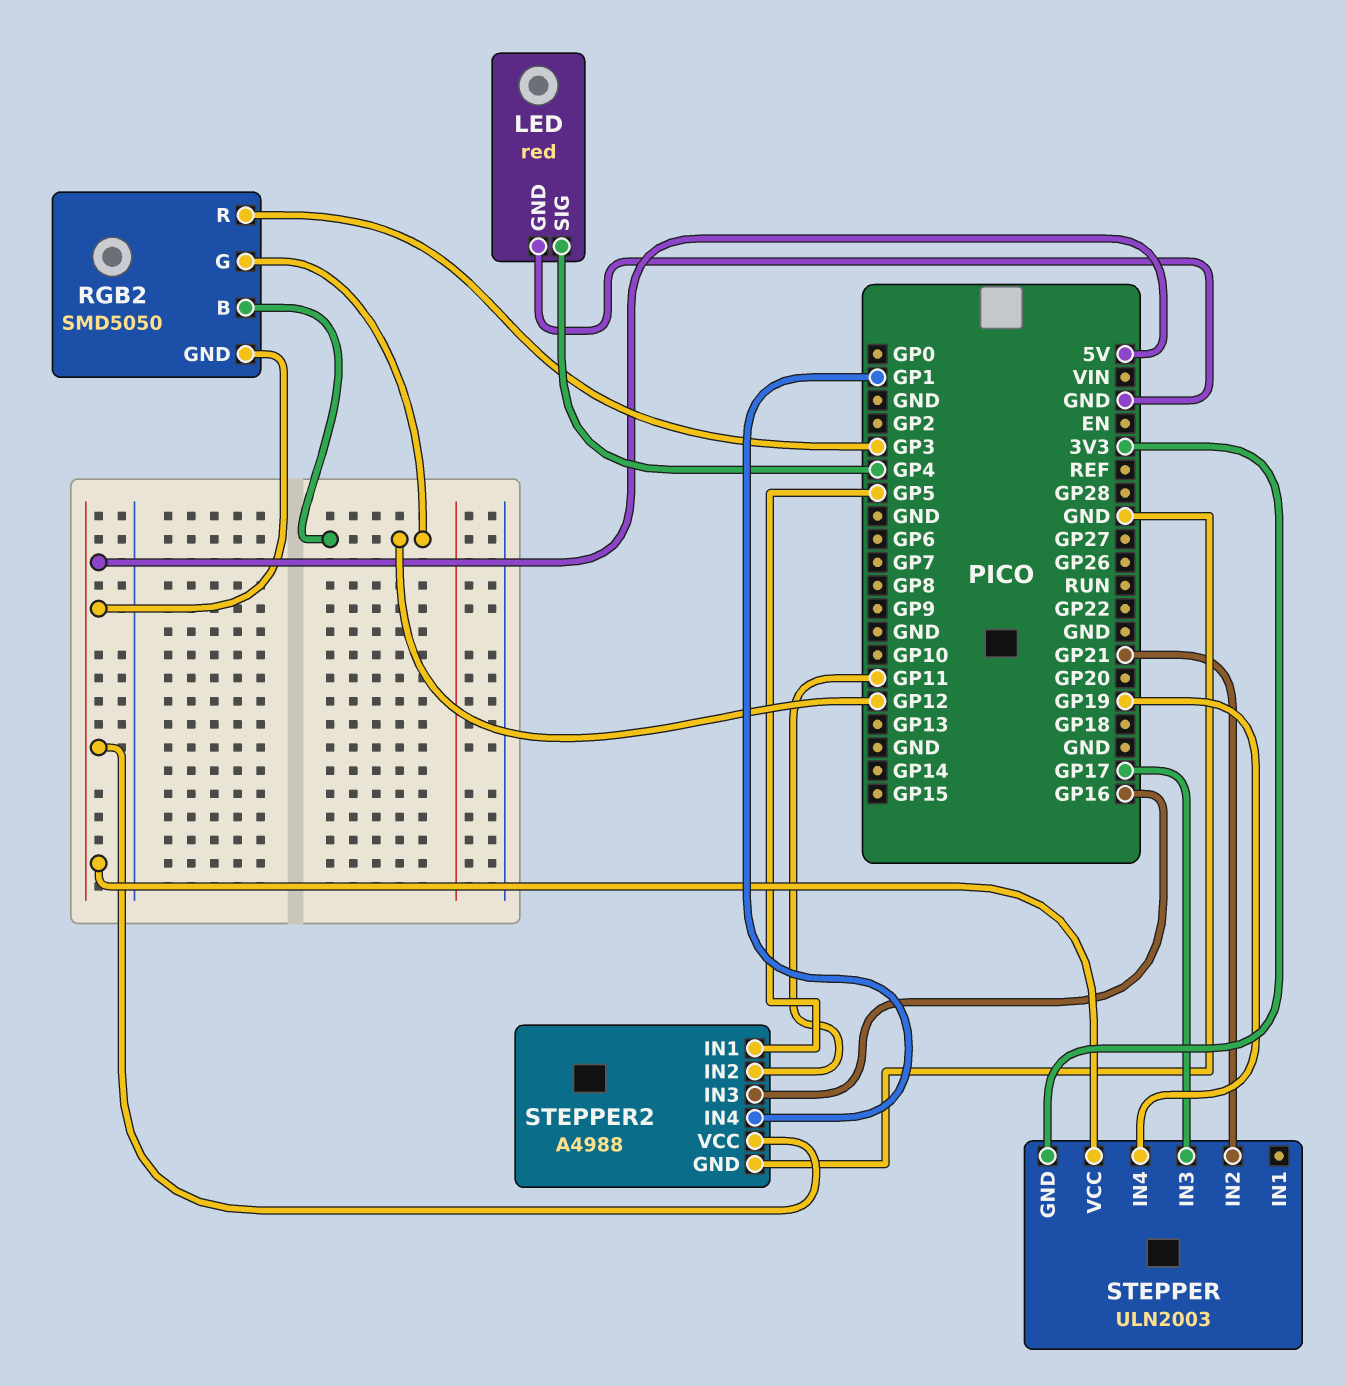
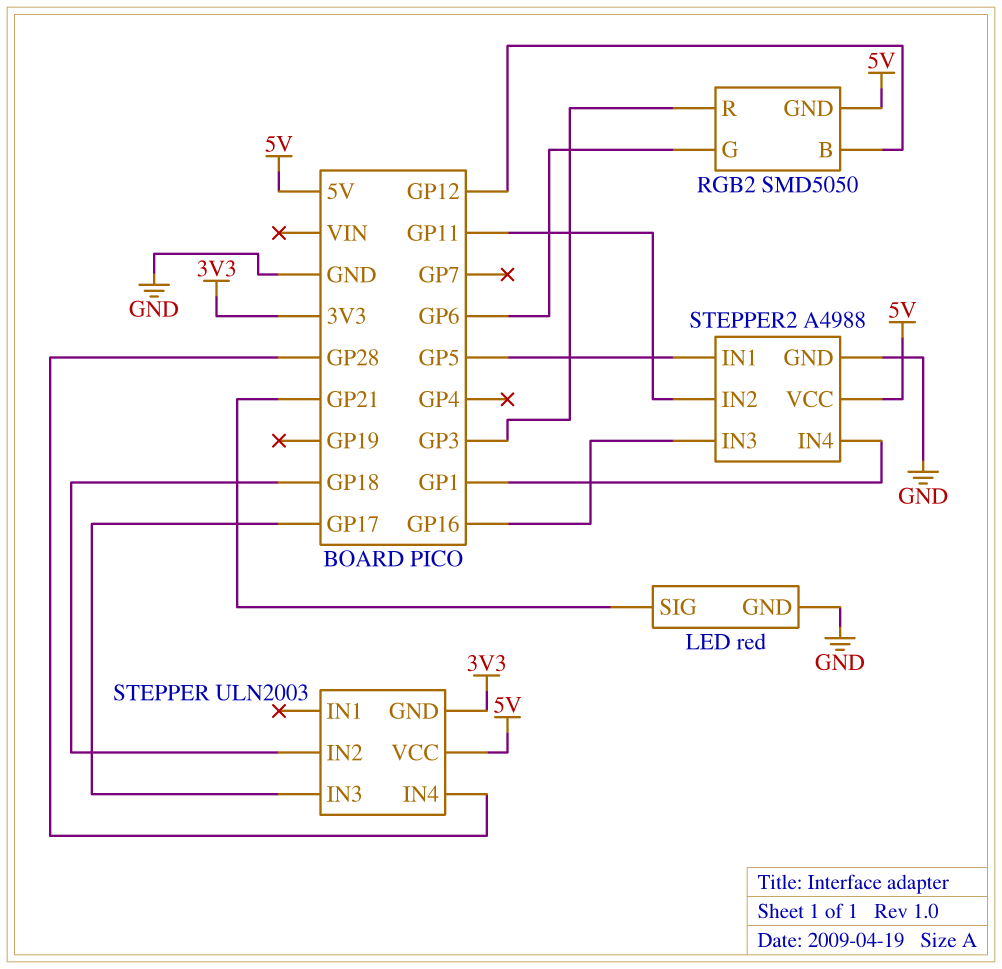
LED pin SIG: GP4 -> GP21
RGB2 pin G: GP12 -> GP6
STEPPER pin IN2: GP21 -> GP18
STEPPER pin IN4: GP19 -> GP28

